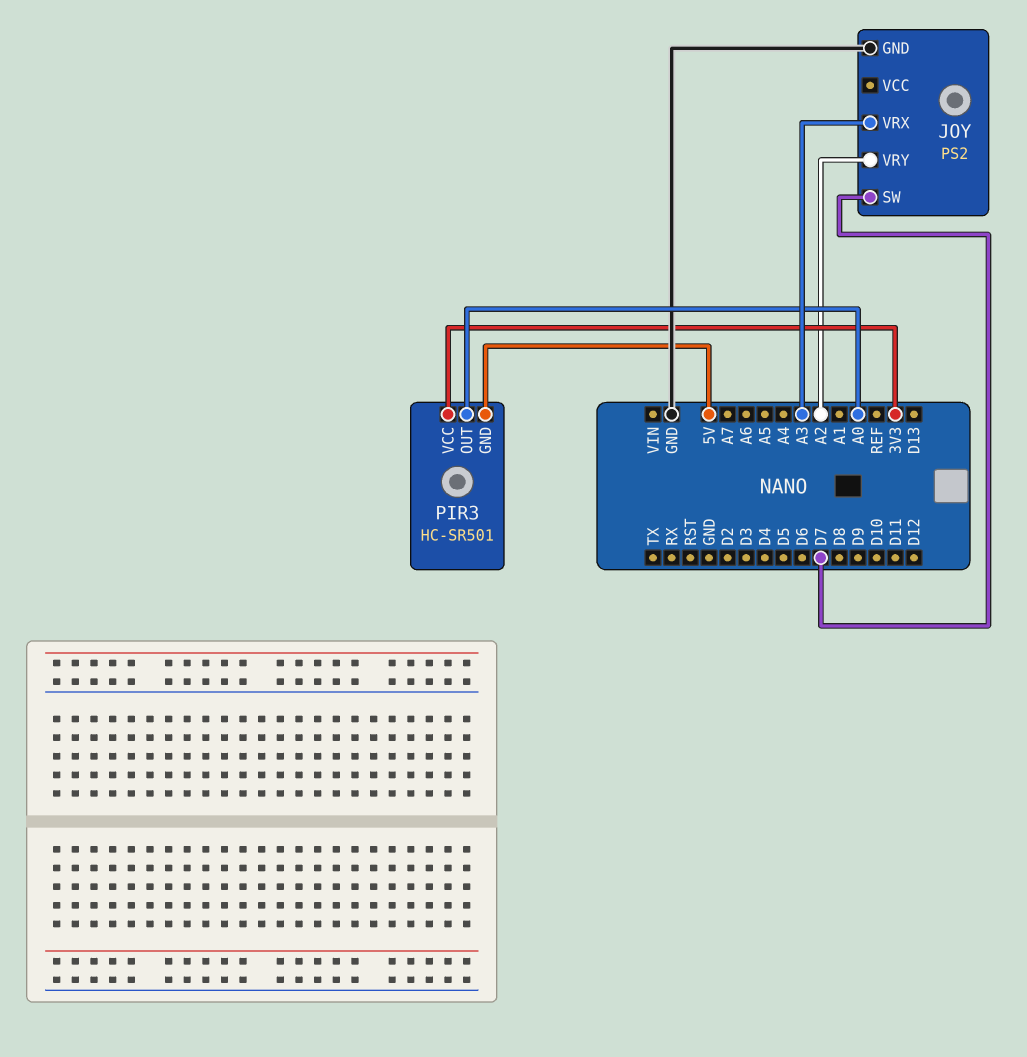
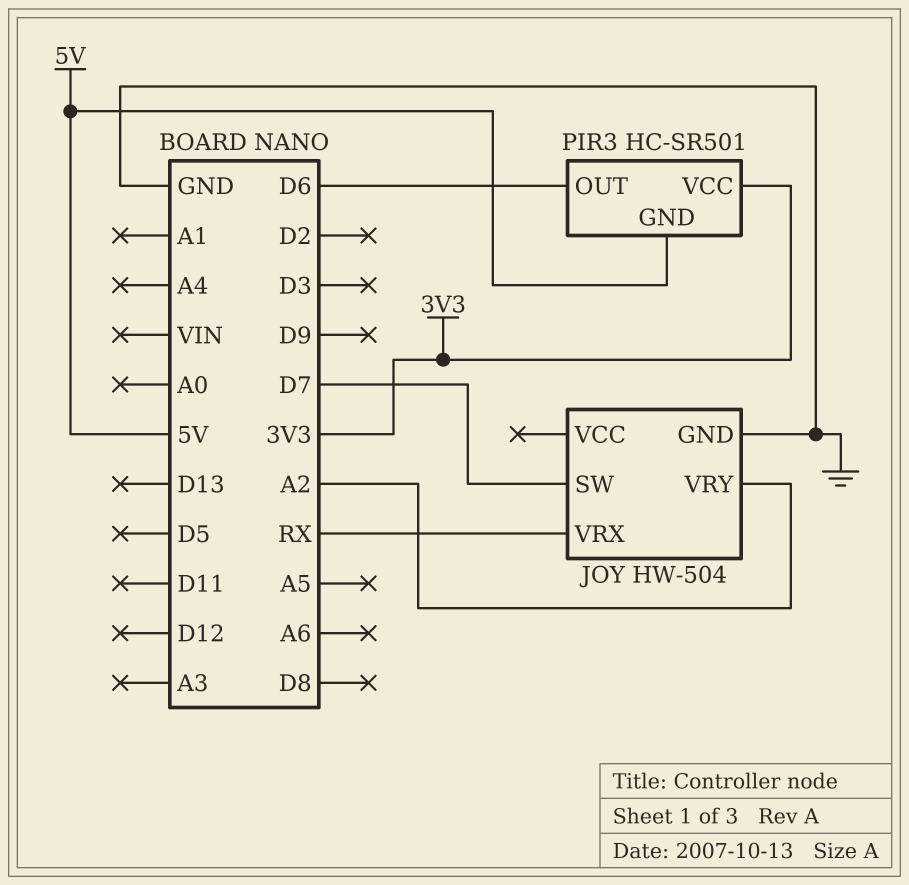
JOY: PS2 -> HW-504
JOY pin VRX: A3 -> RX
PIR3 pin OUT: A0 -> D6

